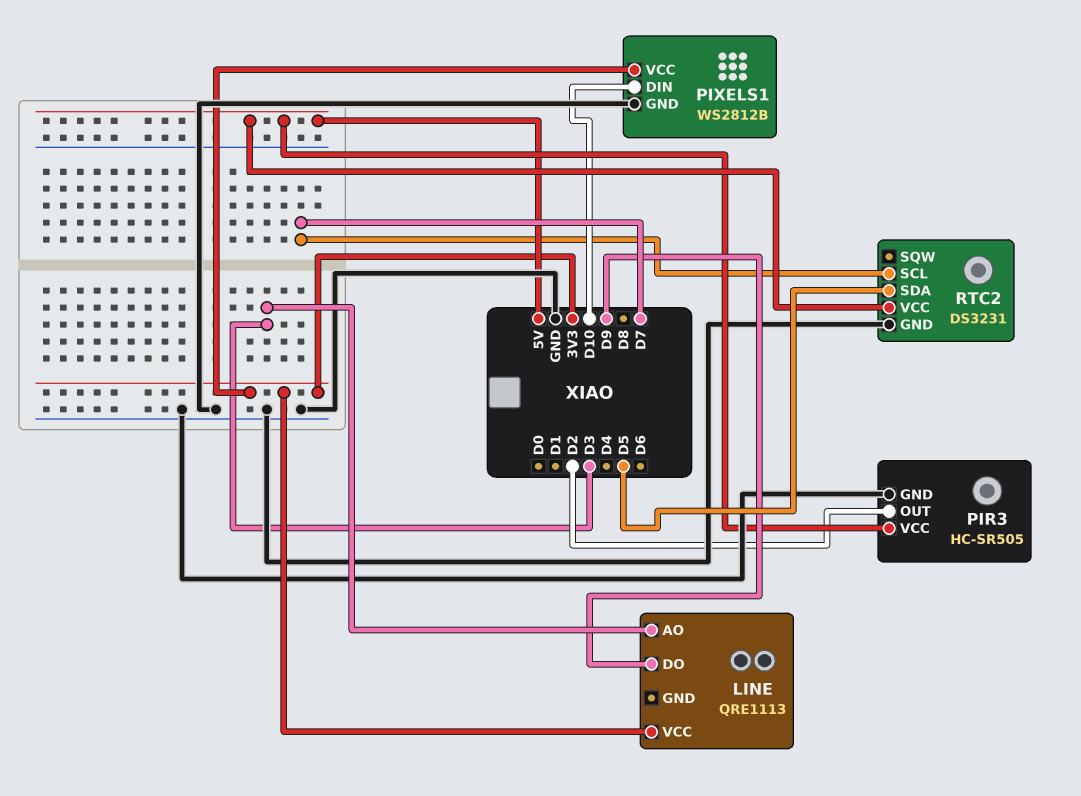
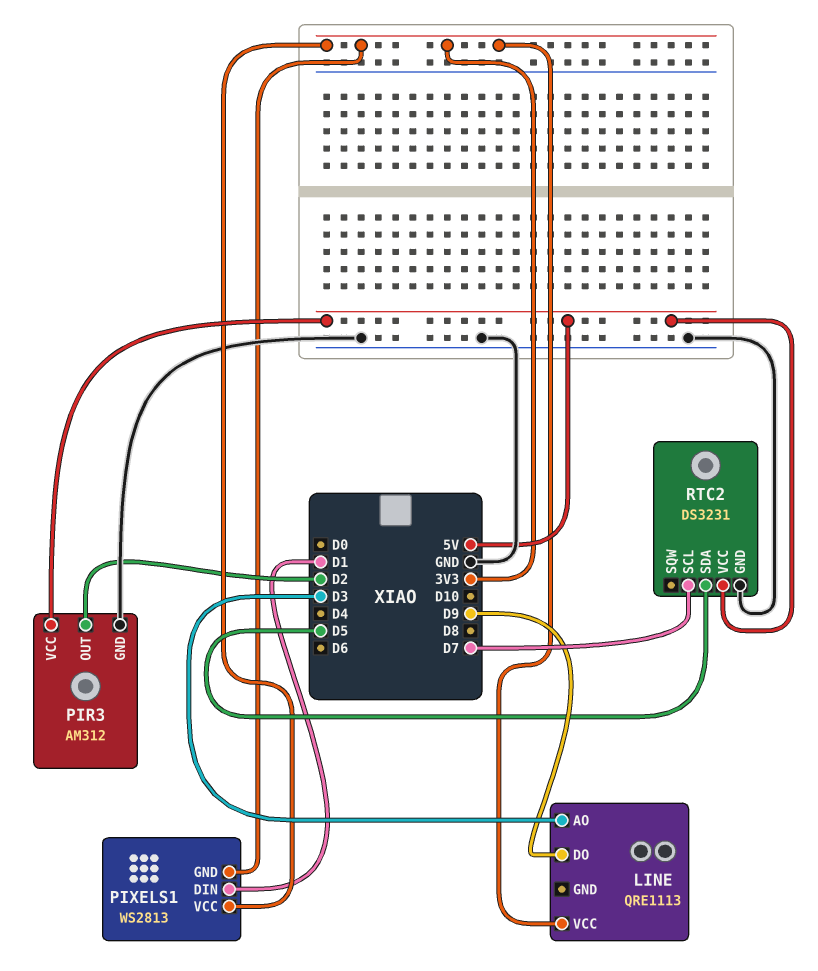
PIR3: HC-SR505 -> AM312
PIXELS1: WS2812B -> WS2813
PIXELS1 pin DIN: D10 -> D1
PIXELS1 pin GND: GND -> 3V3

